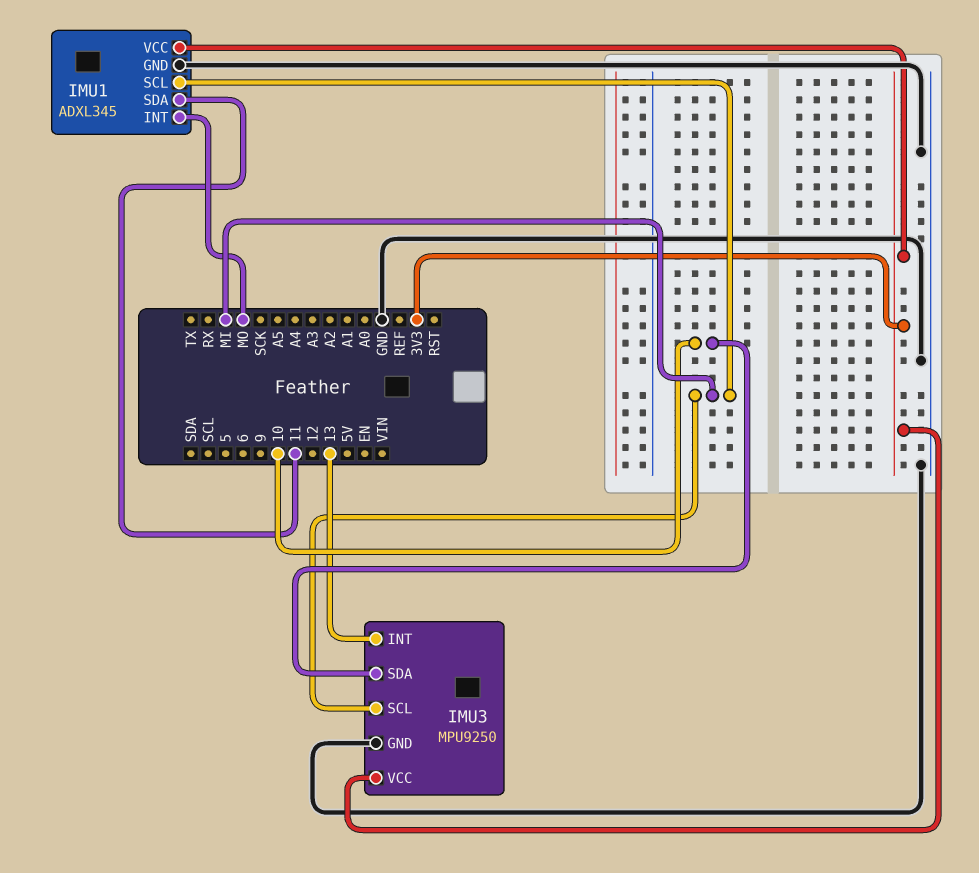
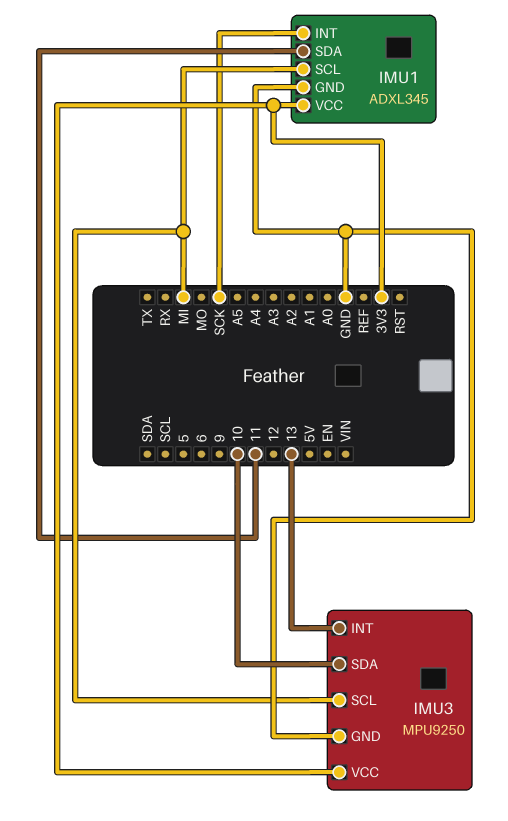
IMU1 pin INT: MO -> SCK

